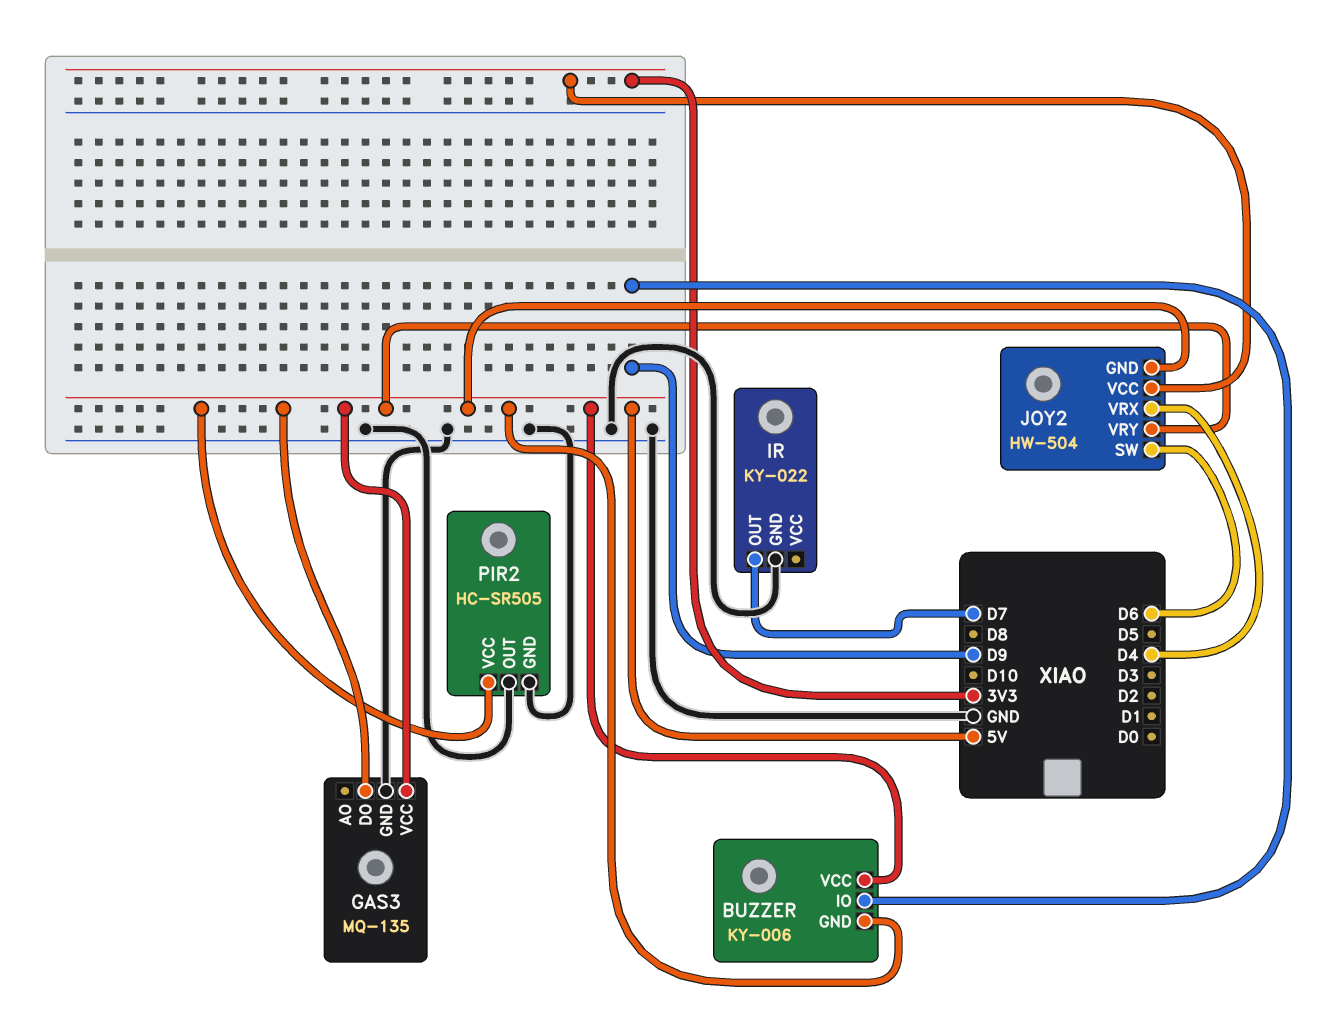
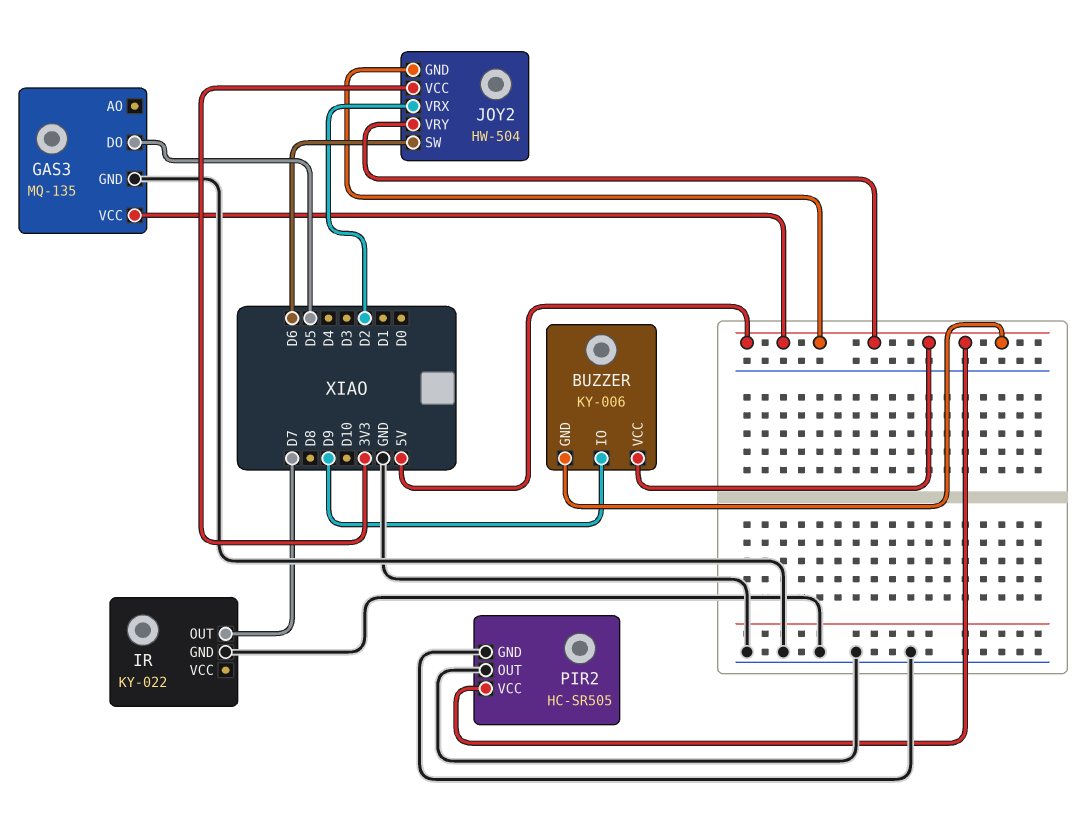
GAS3 pin DO: 5V -> D5
JOY2 pin VRX: D4 -> D2

